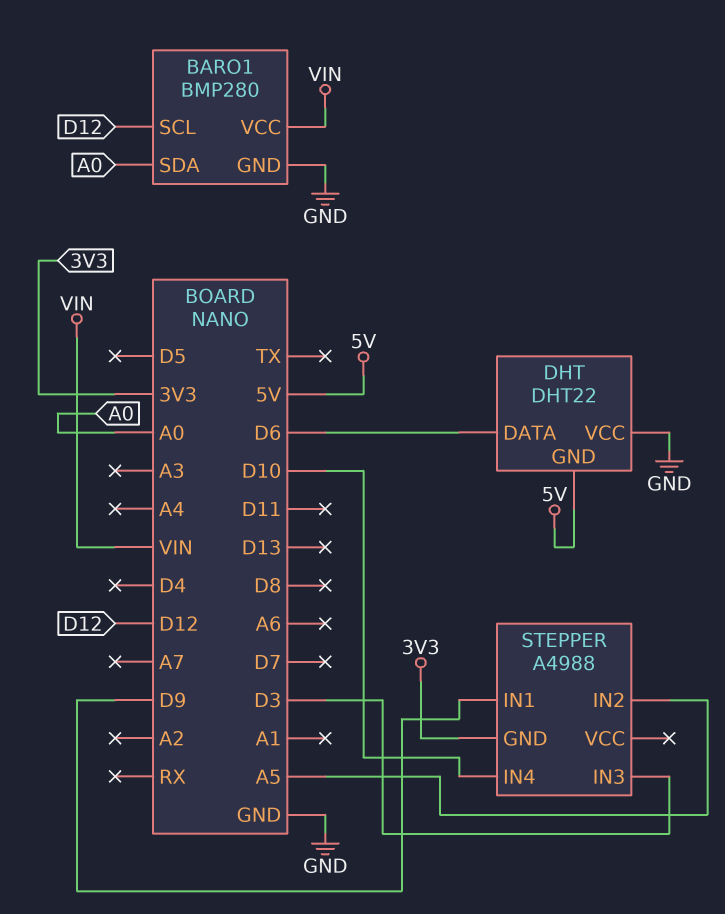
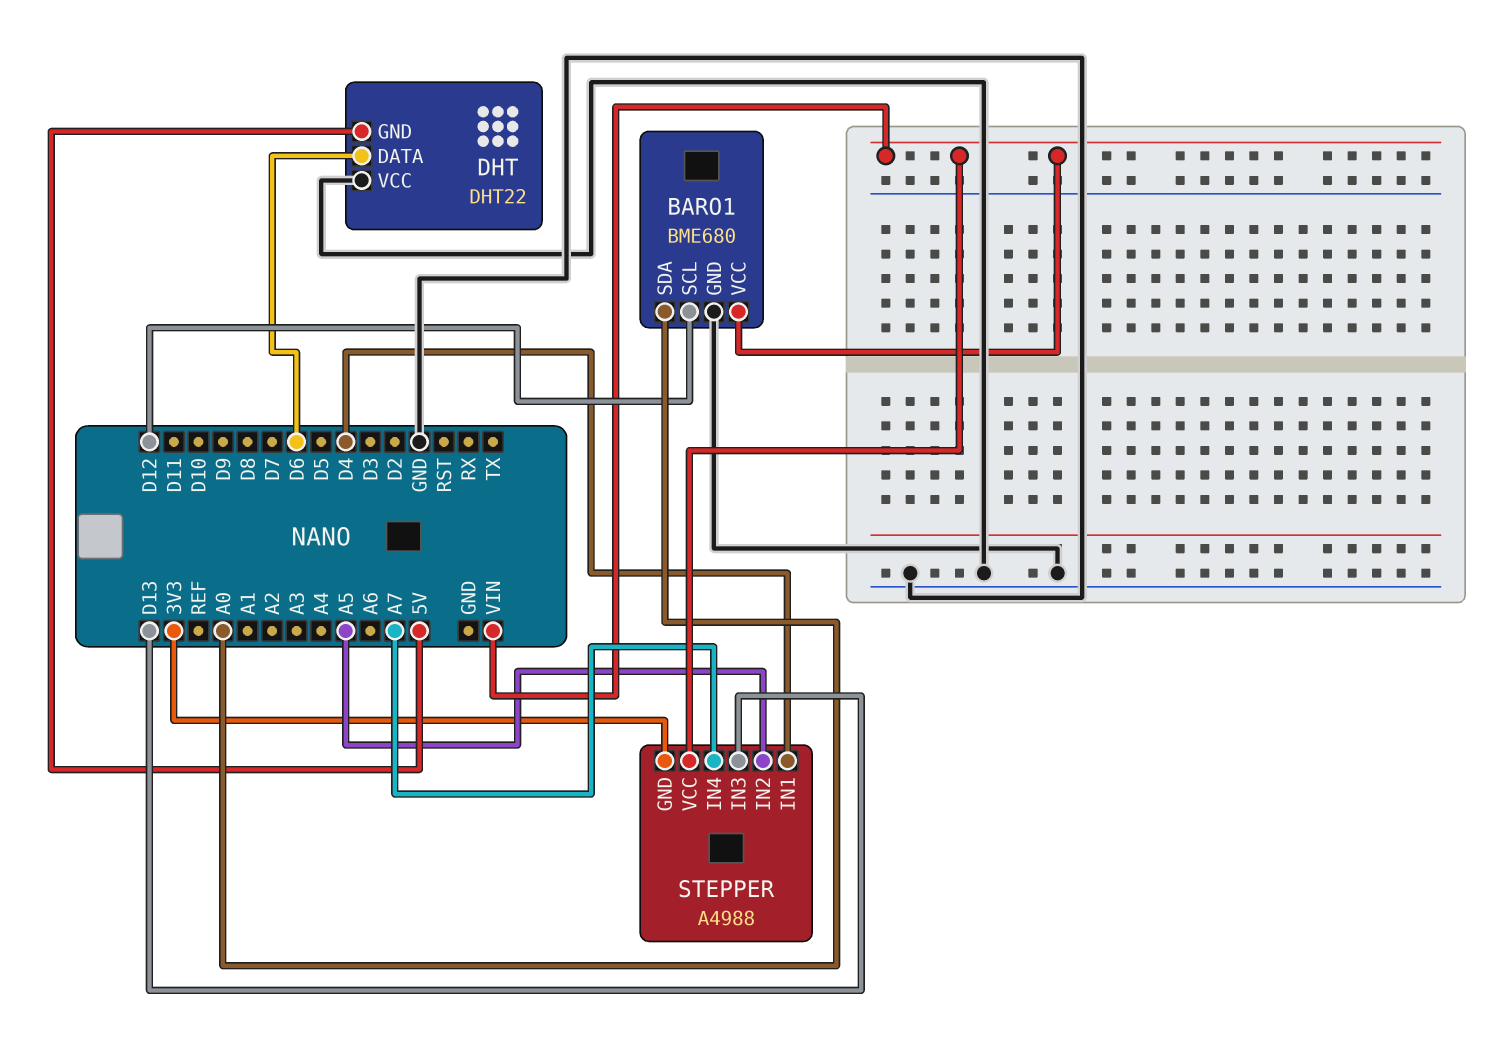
BARO1: BMP280 -> BME680
STEPPER pin IN1: D9 -> D4
STEPPER pin IN3: D3 -> D13
STEPPER pin IN4: D10 -> A7
STEPPER pin VCC: none -> VIN

